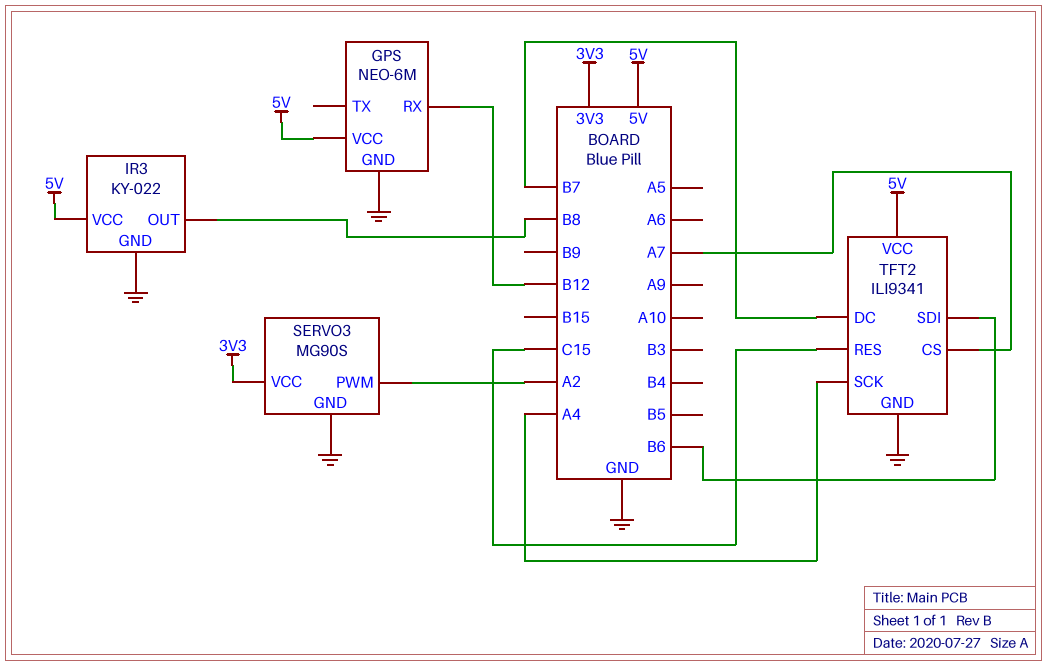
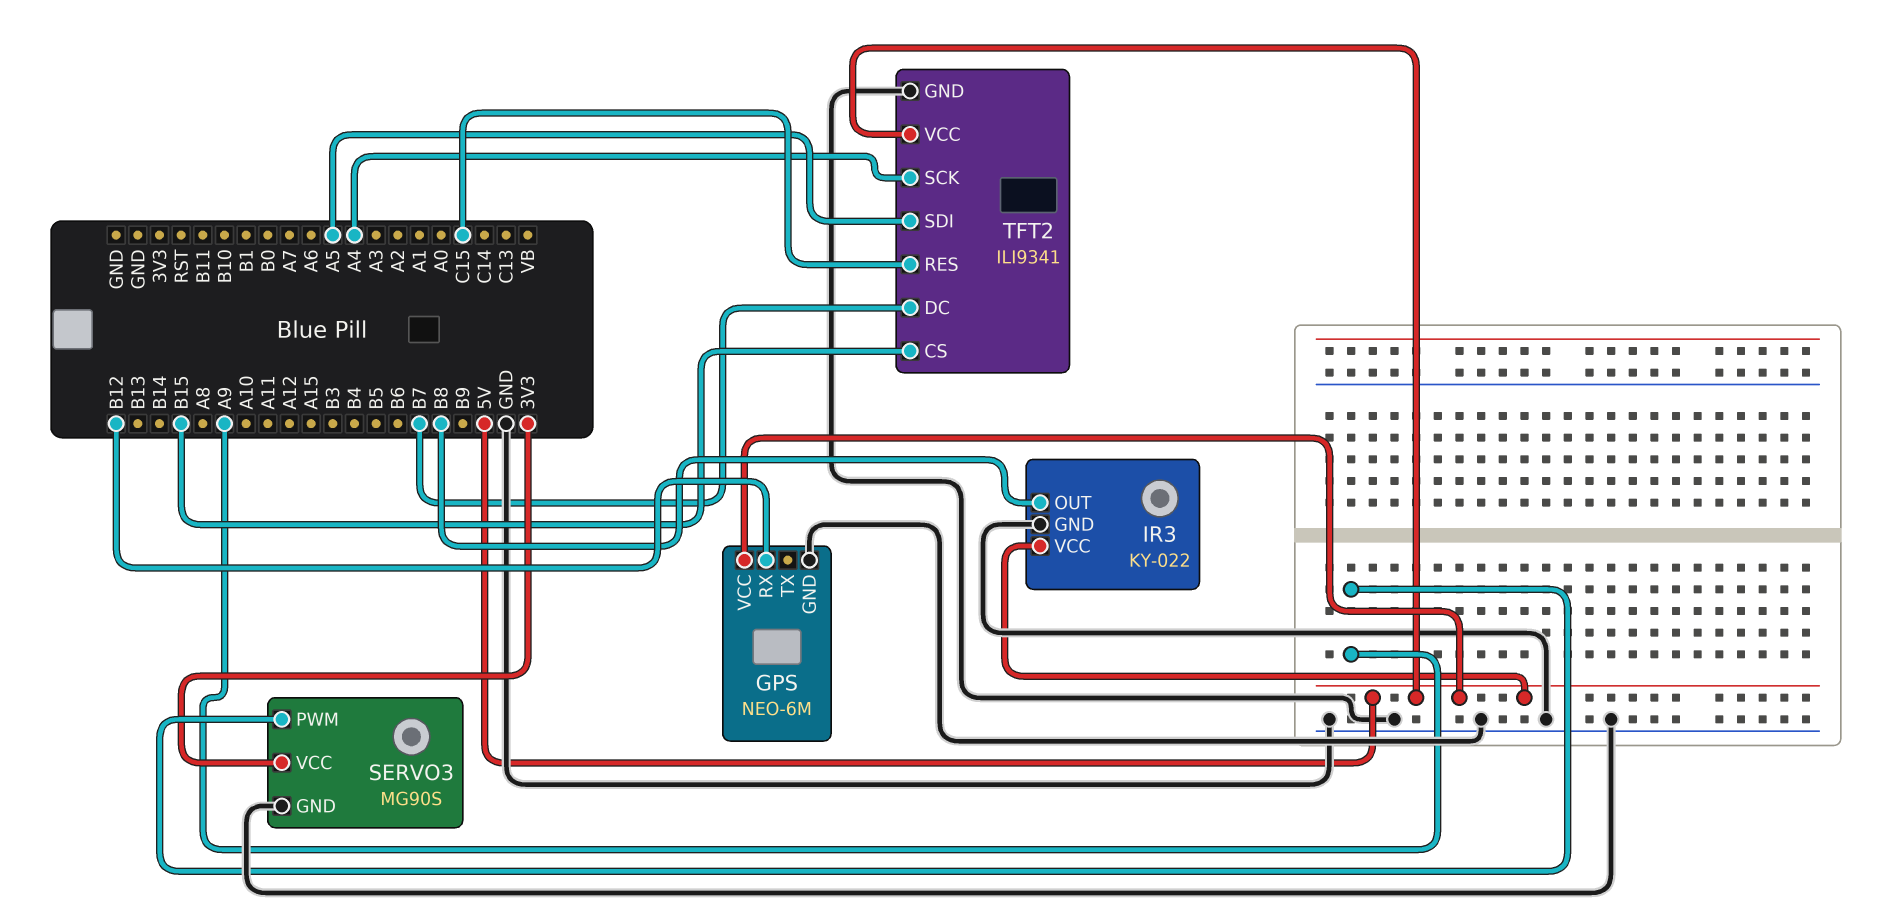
SERVO3 pin PWM: A2 -> A9
TFT2 pin CS: A7 -> B15
TFT2 pin SDI: B6 -> A5

